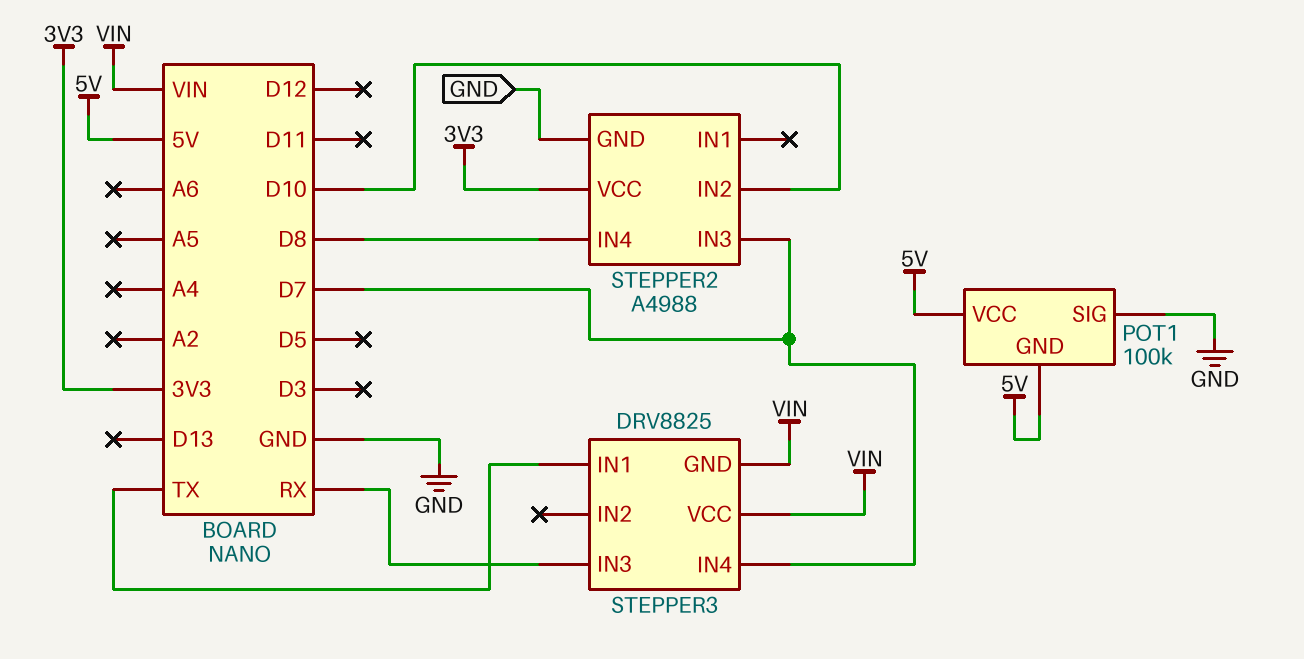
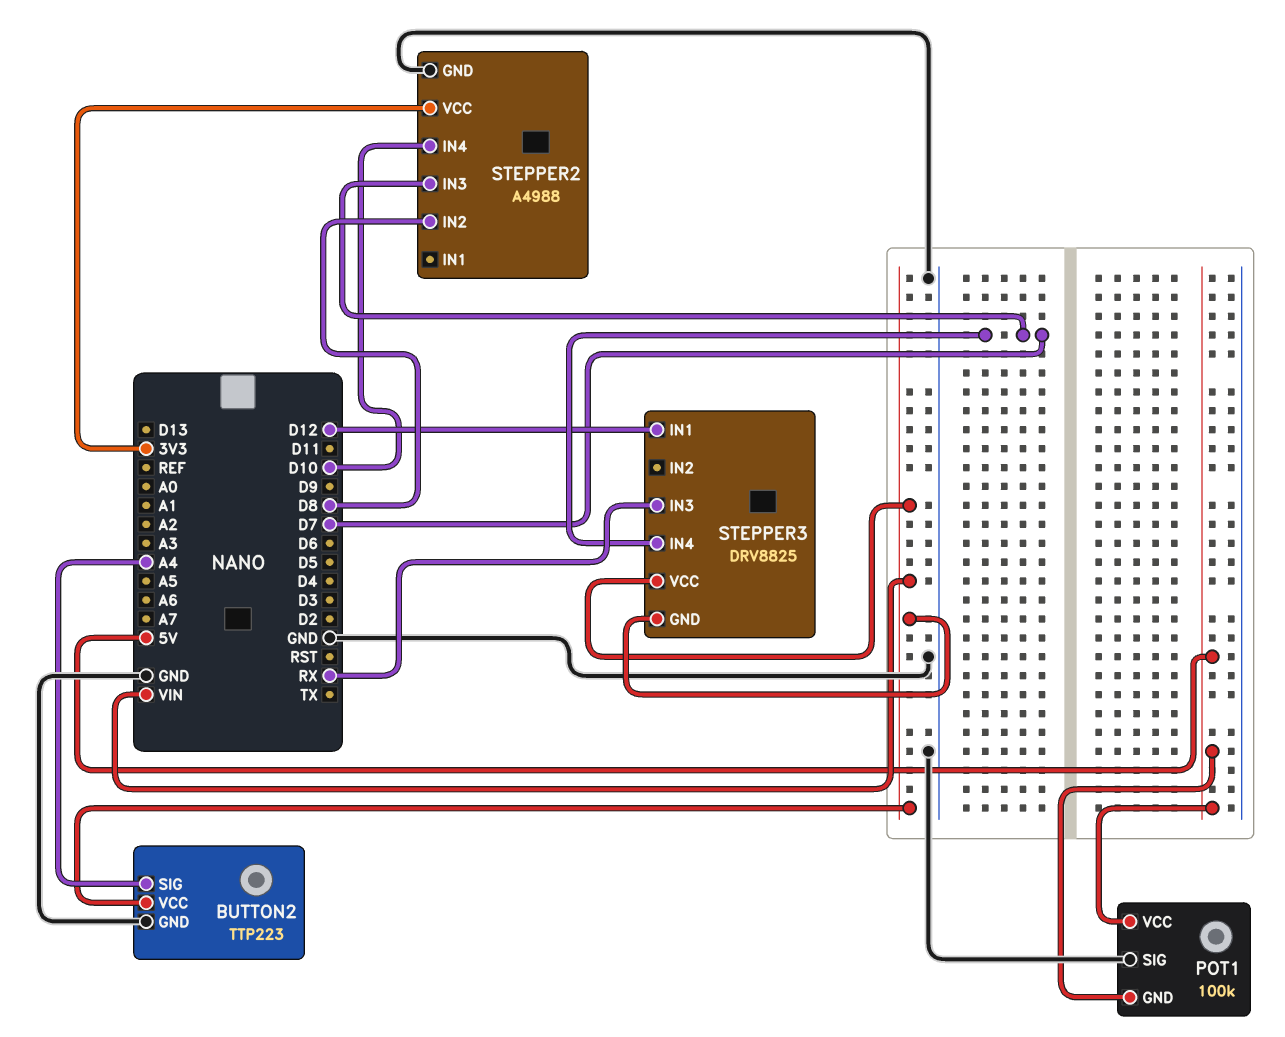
BUTTON2: none -> TTP223
BUTTON2 pin GND: none -> GND
BUTTON2 pin SIG: none -> A4
BUTTON2 pin VCC: none -> VIN
STEPPER2 pin IN2: D10 -> D8
STEPPER2 pin IN4: D8 -> D10
STEPPER3 pin IN1: TX -> D12

